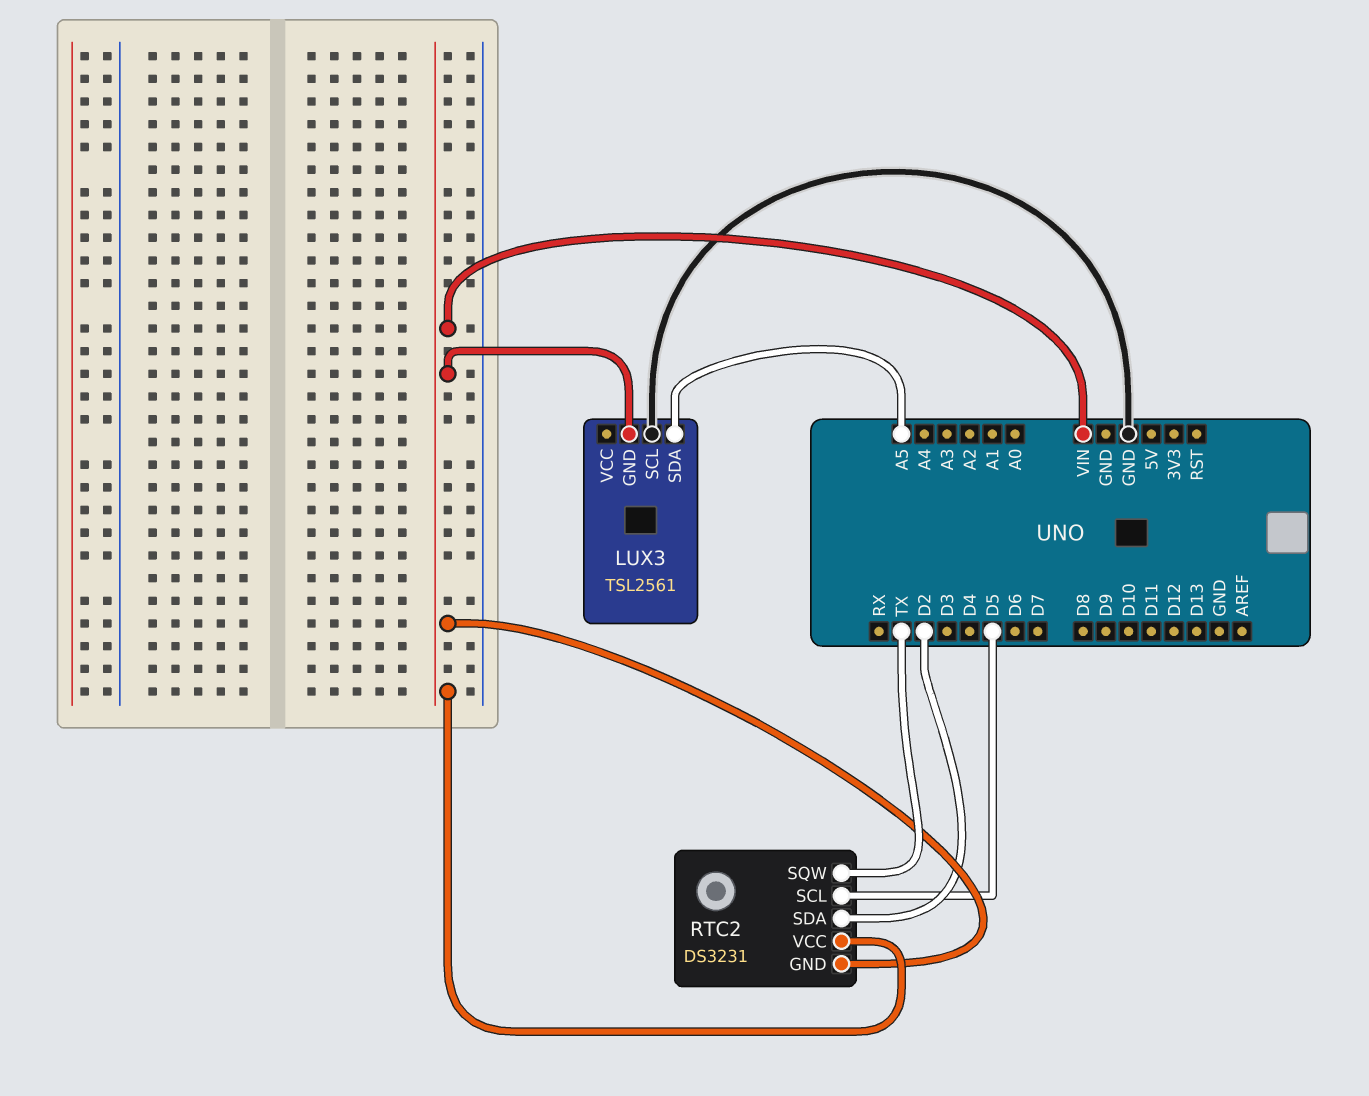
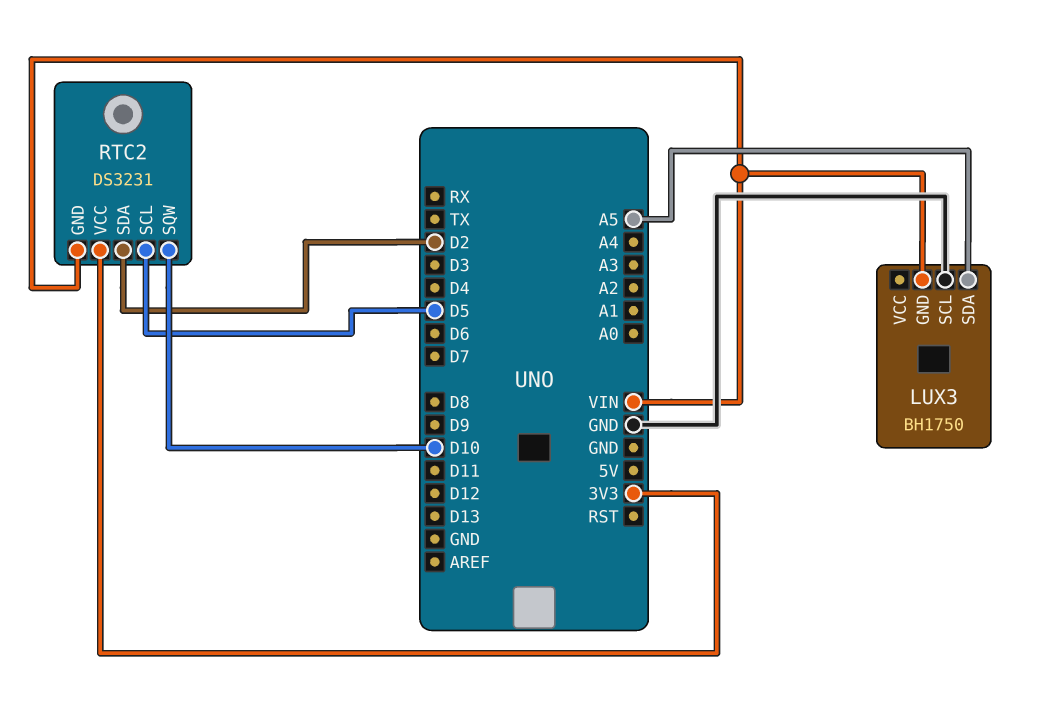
LUX3: TSL2561 -> BH1750
RTC2 pin SQW: TX -> D10
RTC2 pin VCC: VIN -> 3V3

